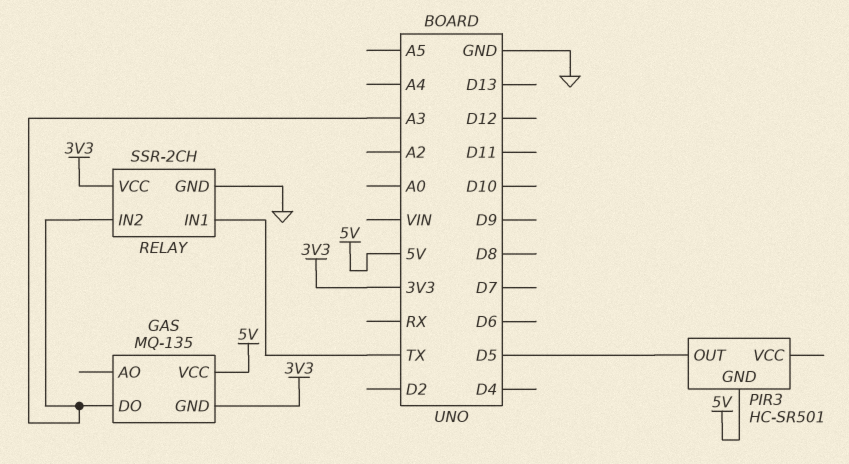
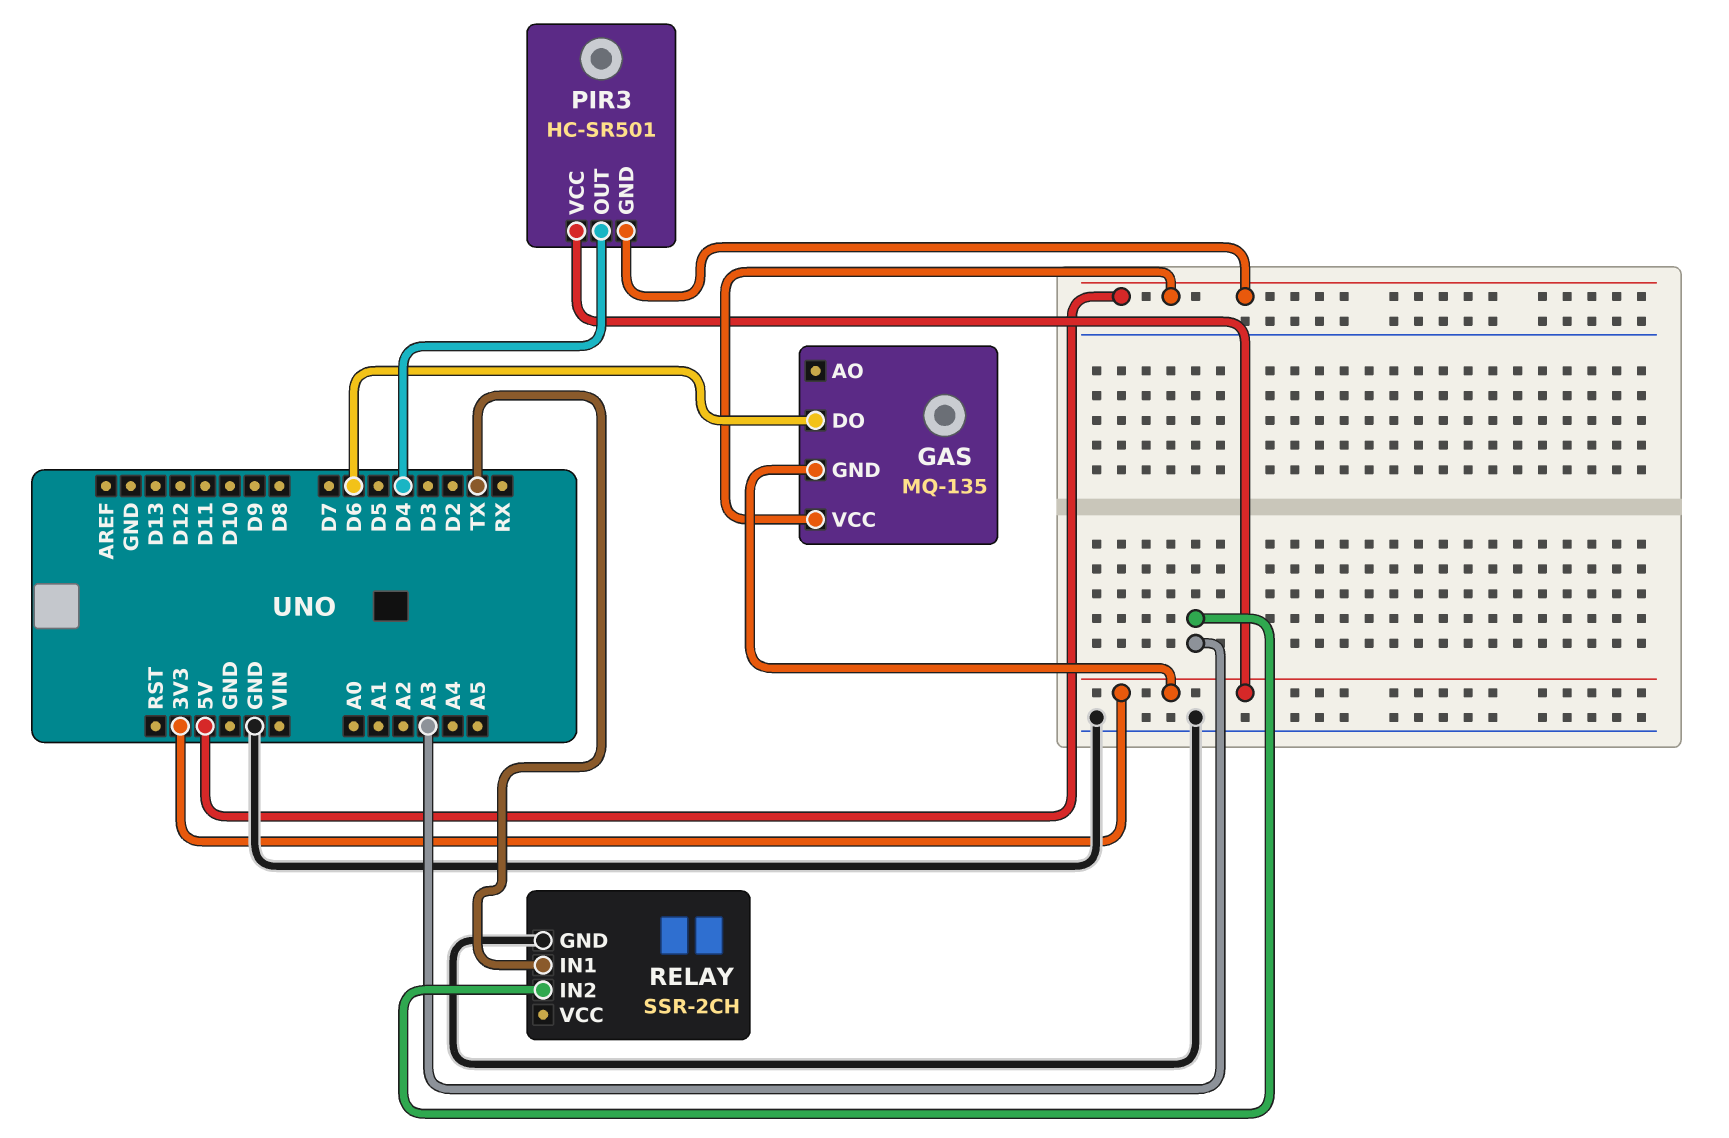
GAS pin DO: A3 -> D6
PIR3 pin OUT: D5 -> D4
PIR3 pin VCC: none -> 3V3
RELAY pin VCC: 3V3 -> none

